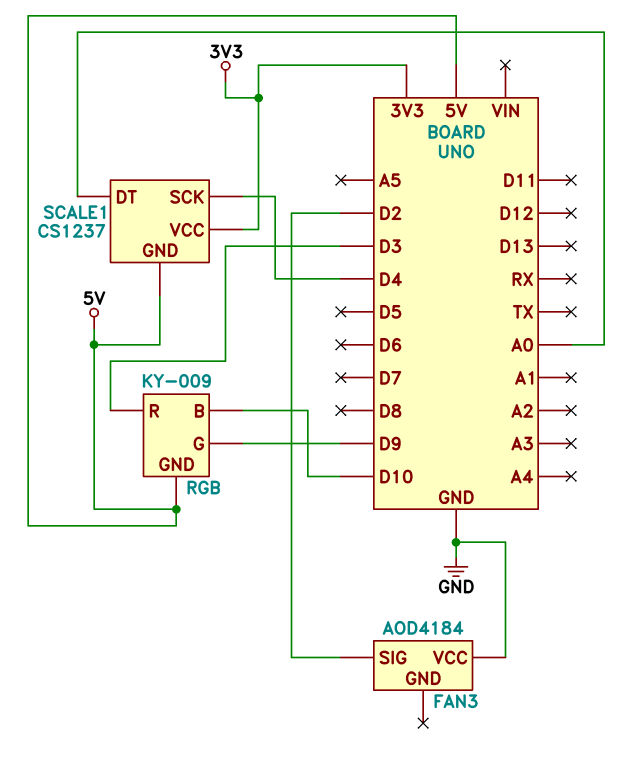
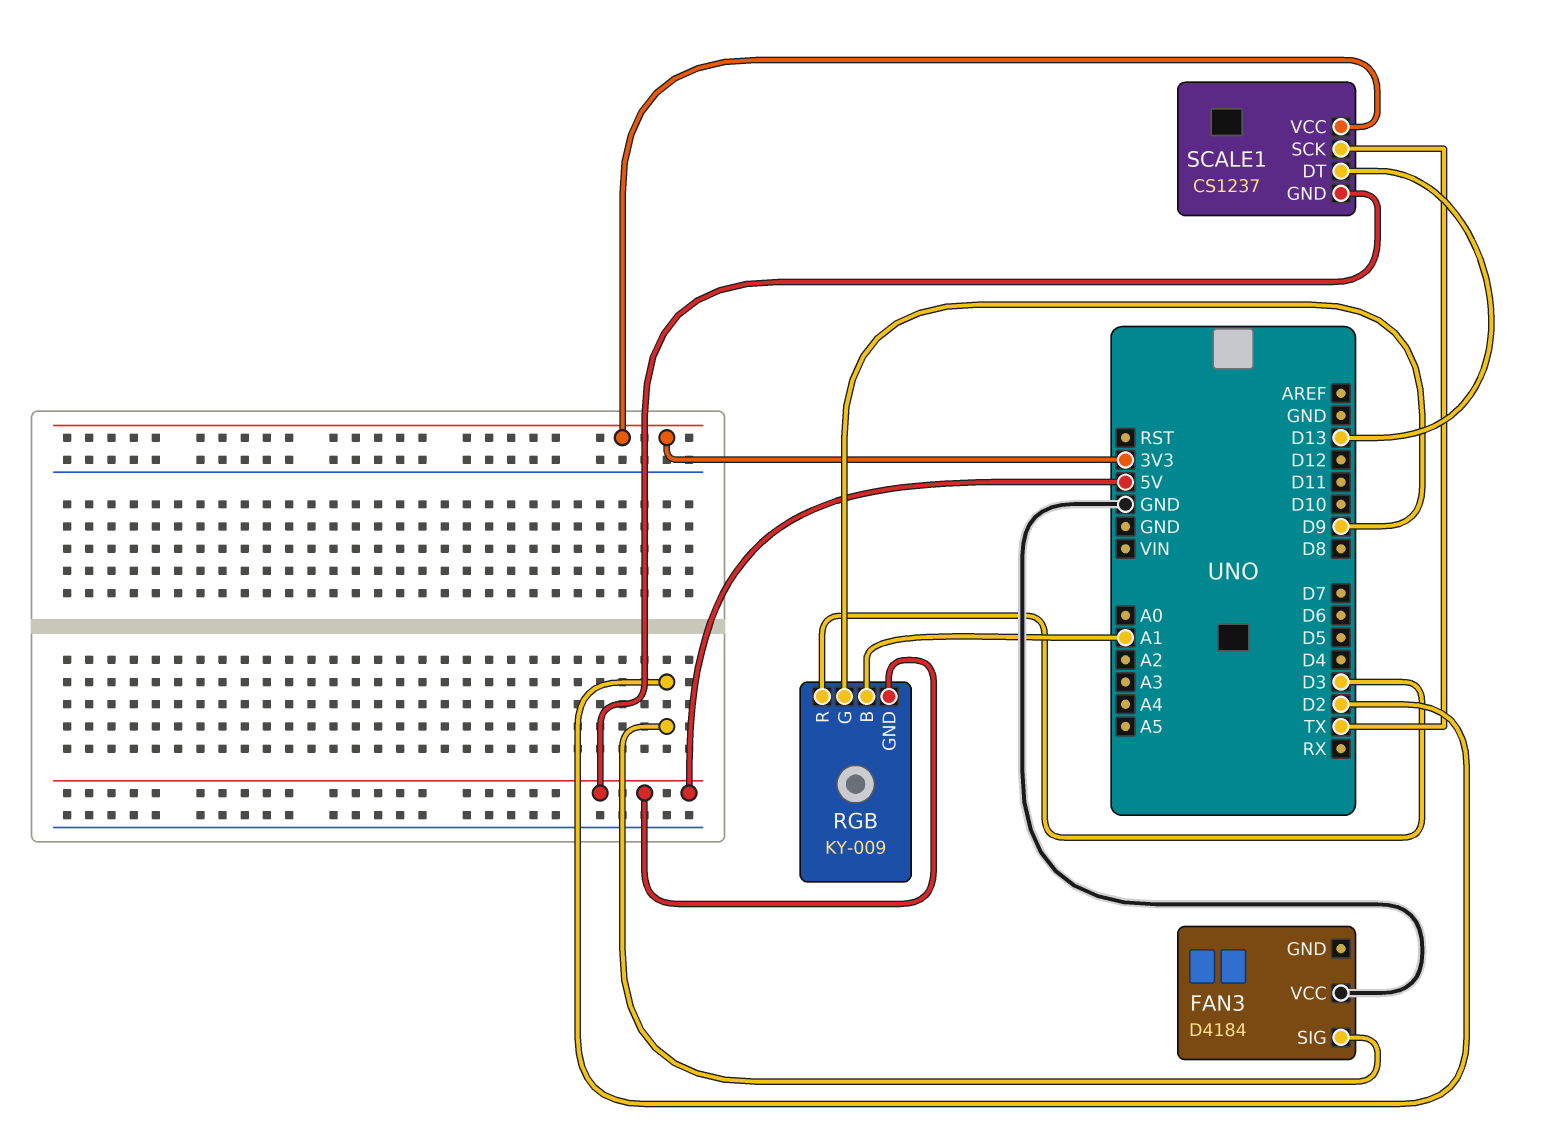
FAN3: AOD4184 -> D4184
RGB pin B: D10 -> A1
SCALE1 pin DT: A0 -> D13
SCALE1 pin SCK: D4 -> TX

